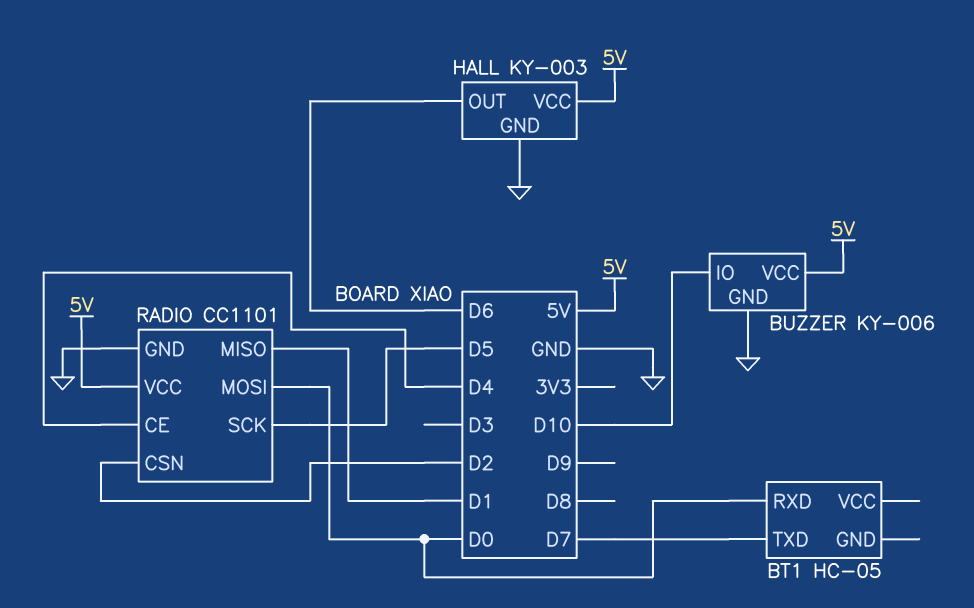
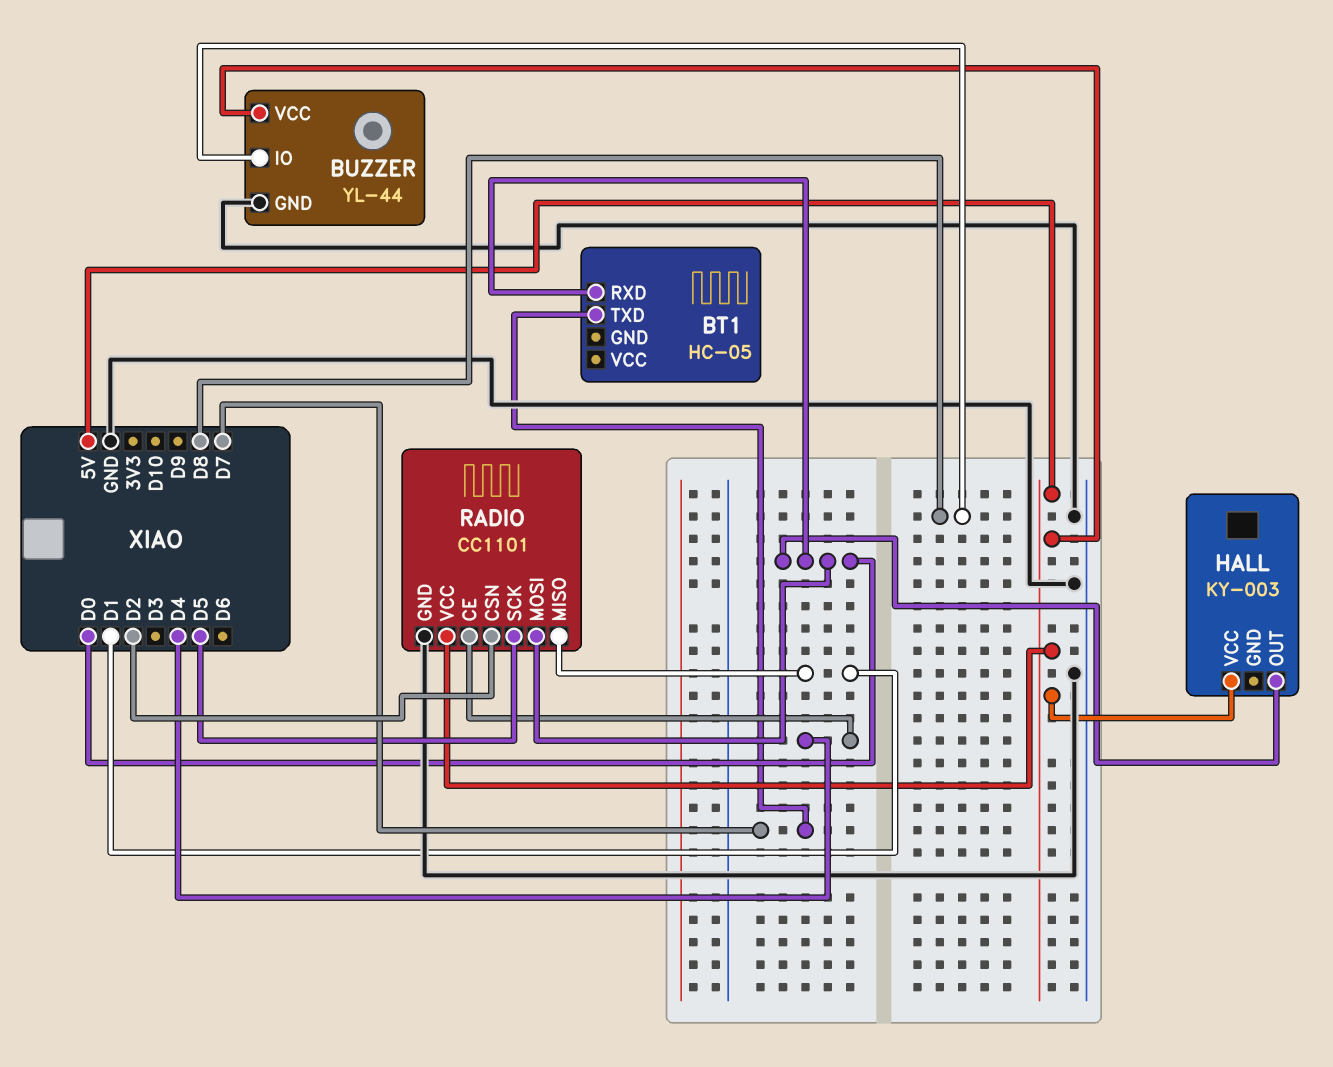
BUZZER: KY-006 -> YL-44
BUZZER pin IO: D10 -> D8
HALL pin GND: GND -> none
HALL pin OUT: D6 -> D0

